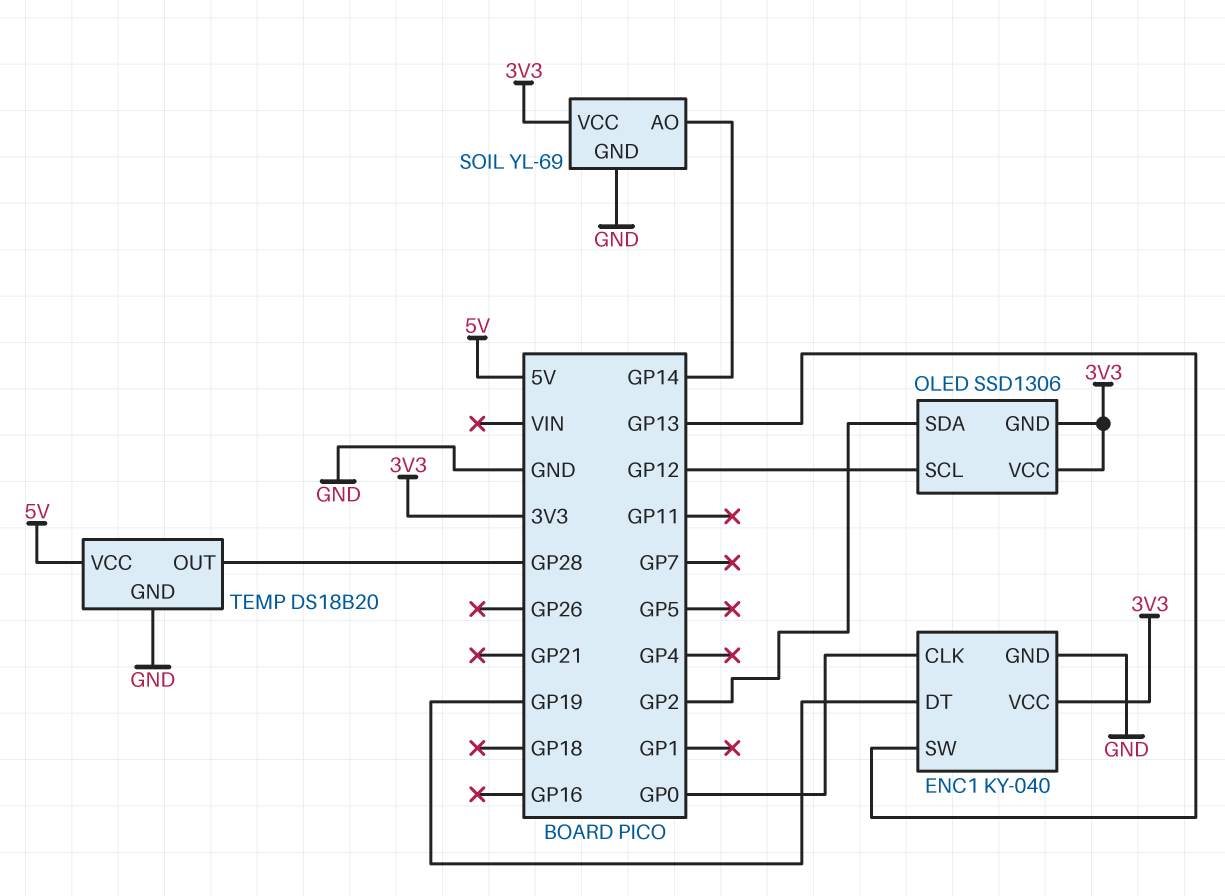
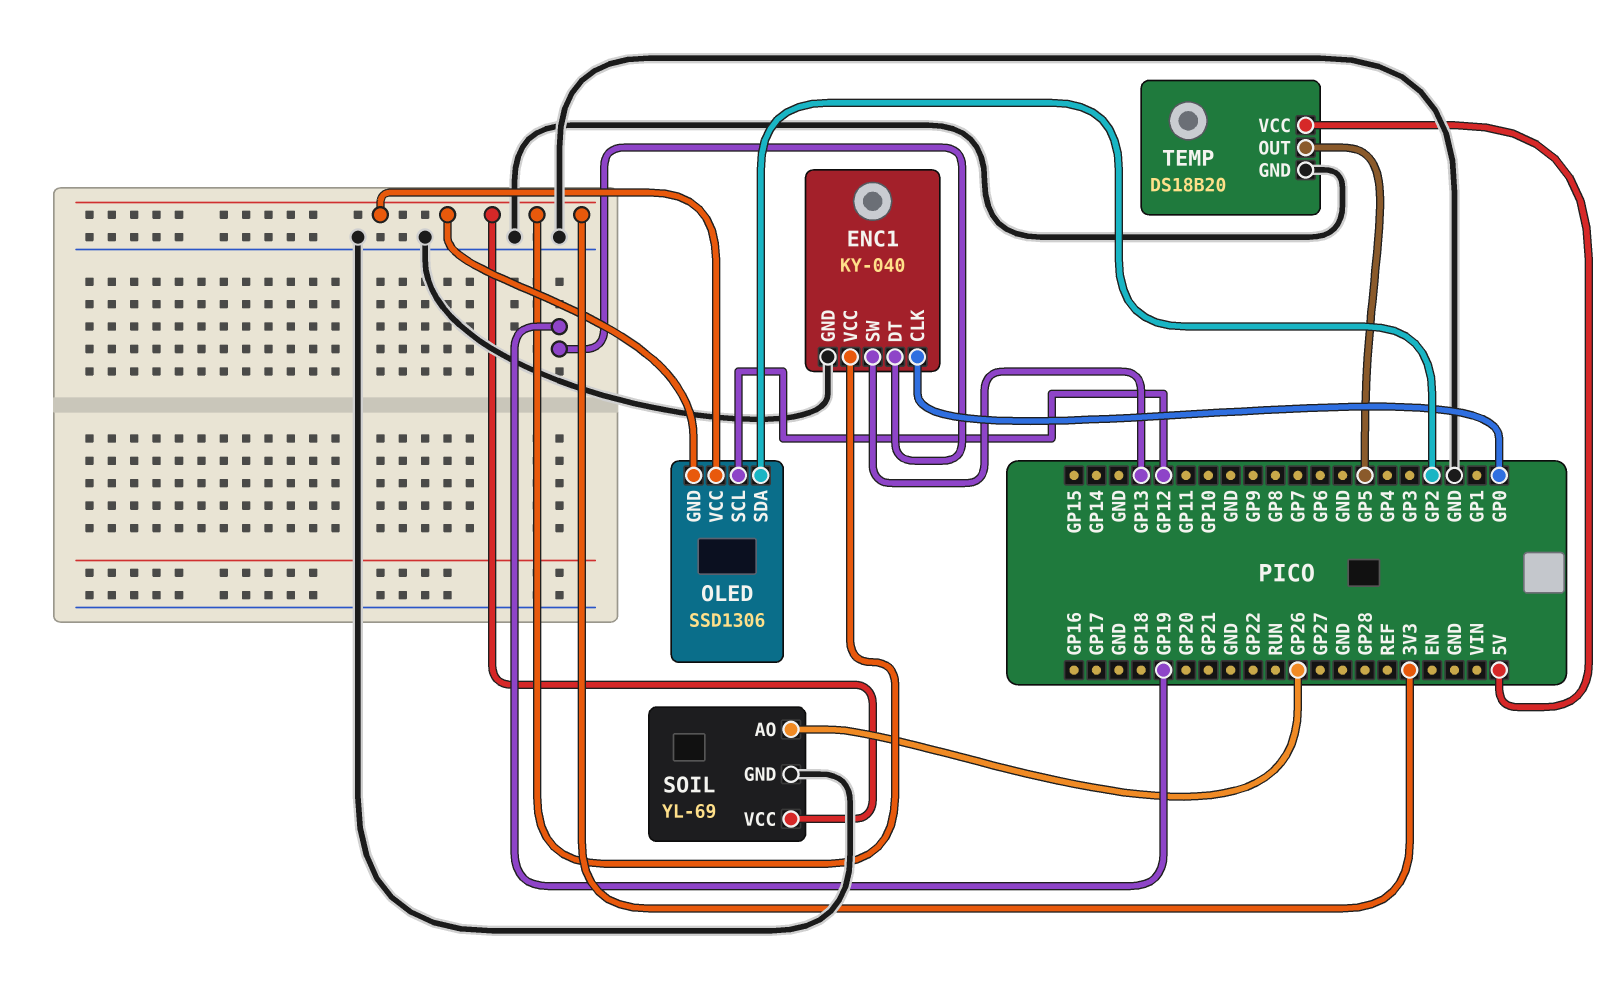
SOIL pin AO: GP14 -> GP26
TEMP pin OUT: GP28 -> GP5

